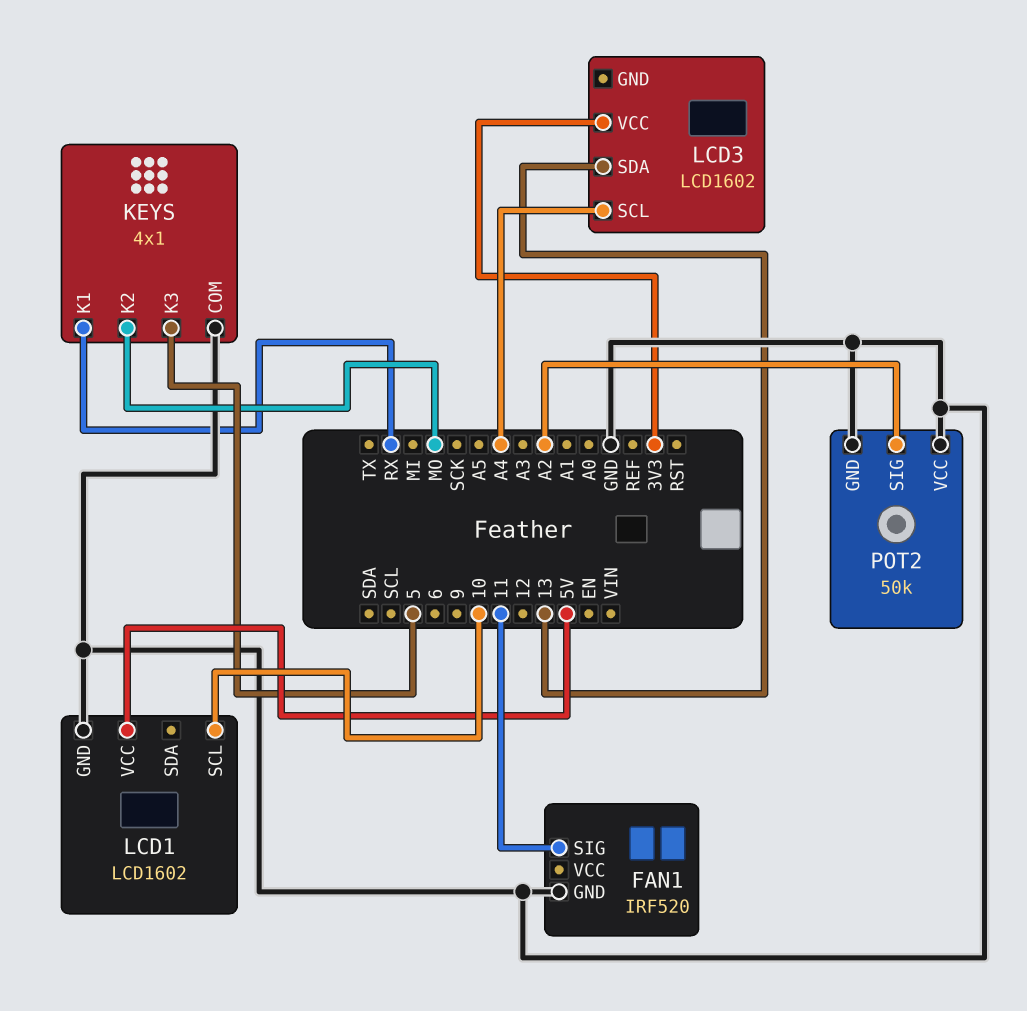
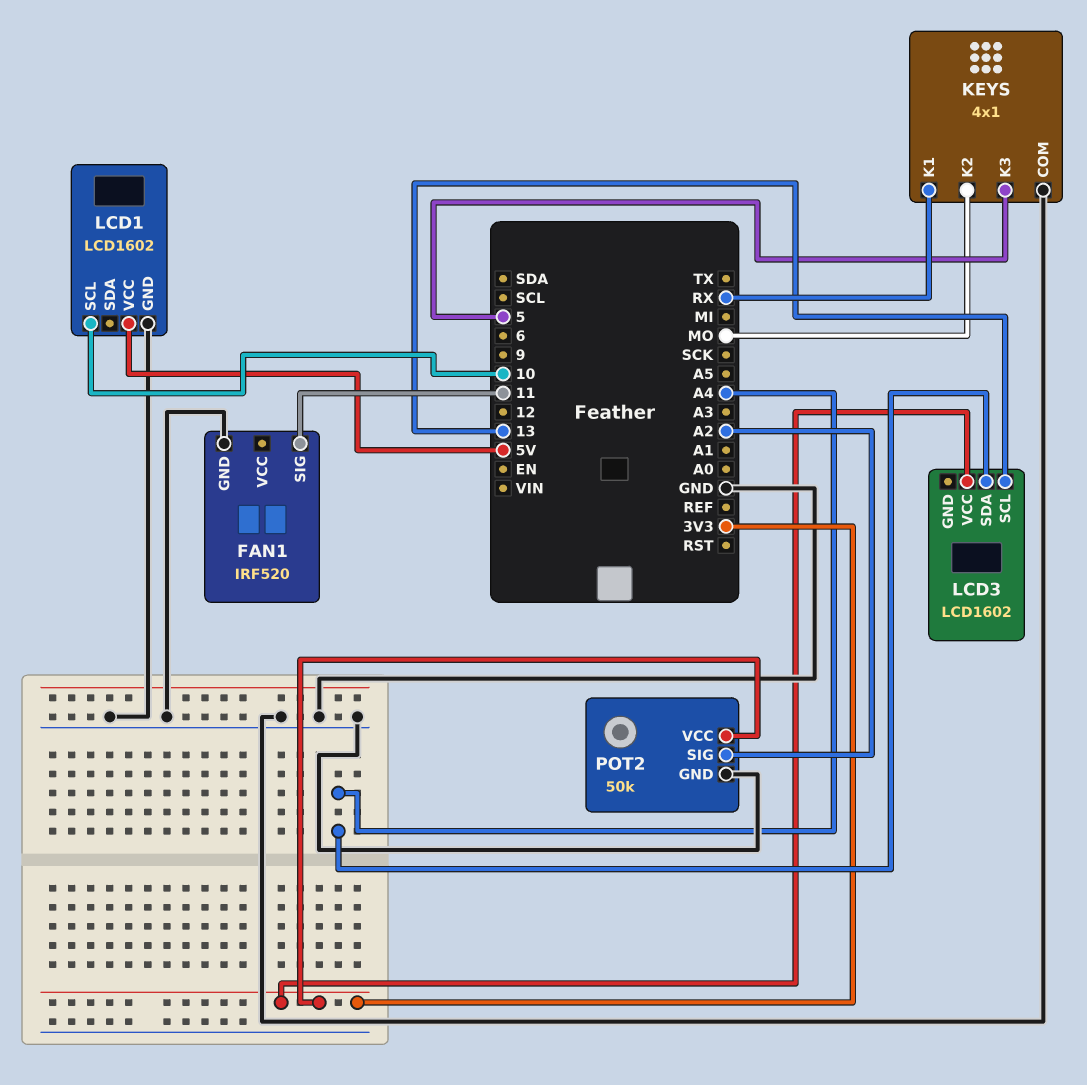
LCD3 pin SCL: A4 -> 13
LCD3 pin SDA: 13 -> A4
POT2 pin VCC: GND -> 3V3

